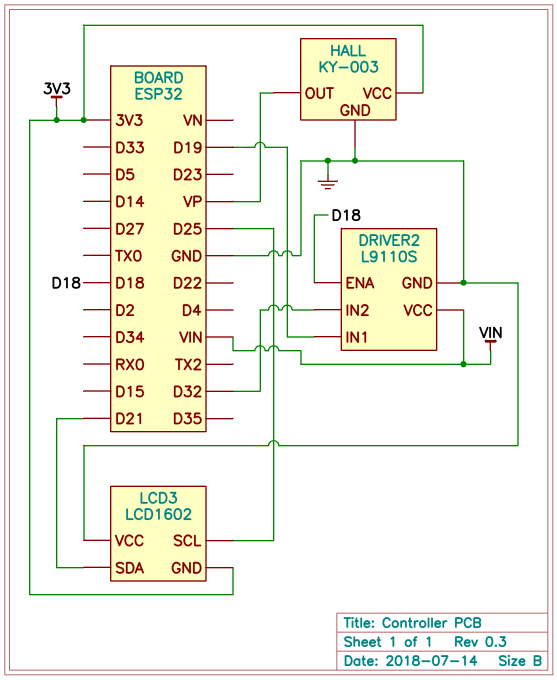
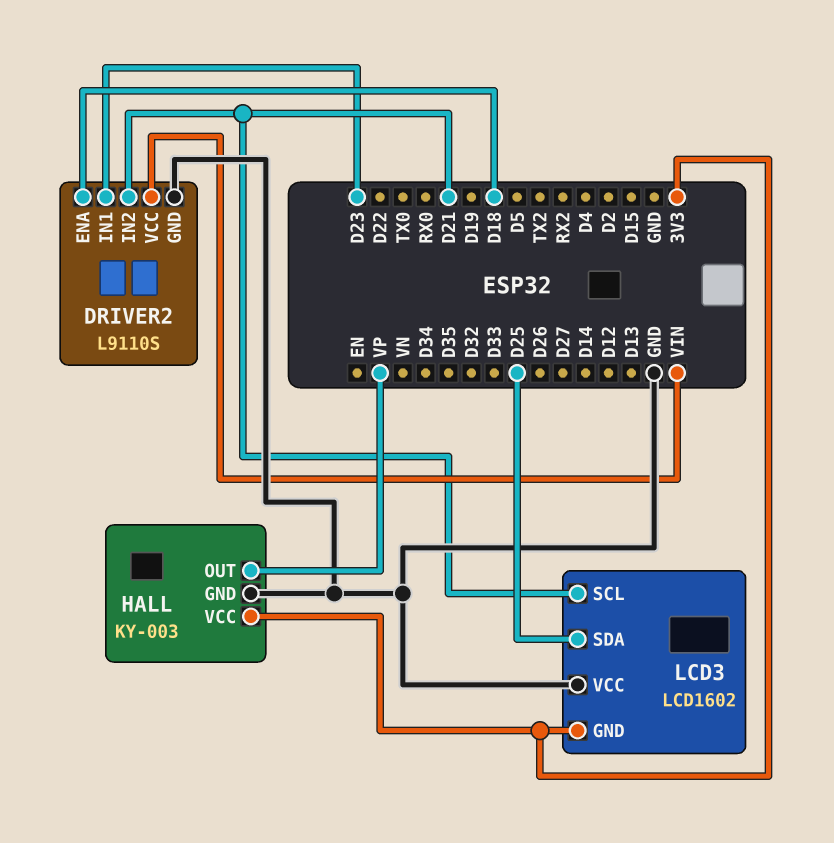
DRIVER2 pin IN1: D19 -> D23
DRIVER2 pin IN2: D32 -> D21
LCD3 pin SCL: D25 -> D21
LCD3 pin SDA: D21 -> D25

